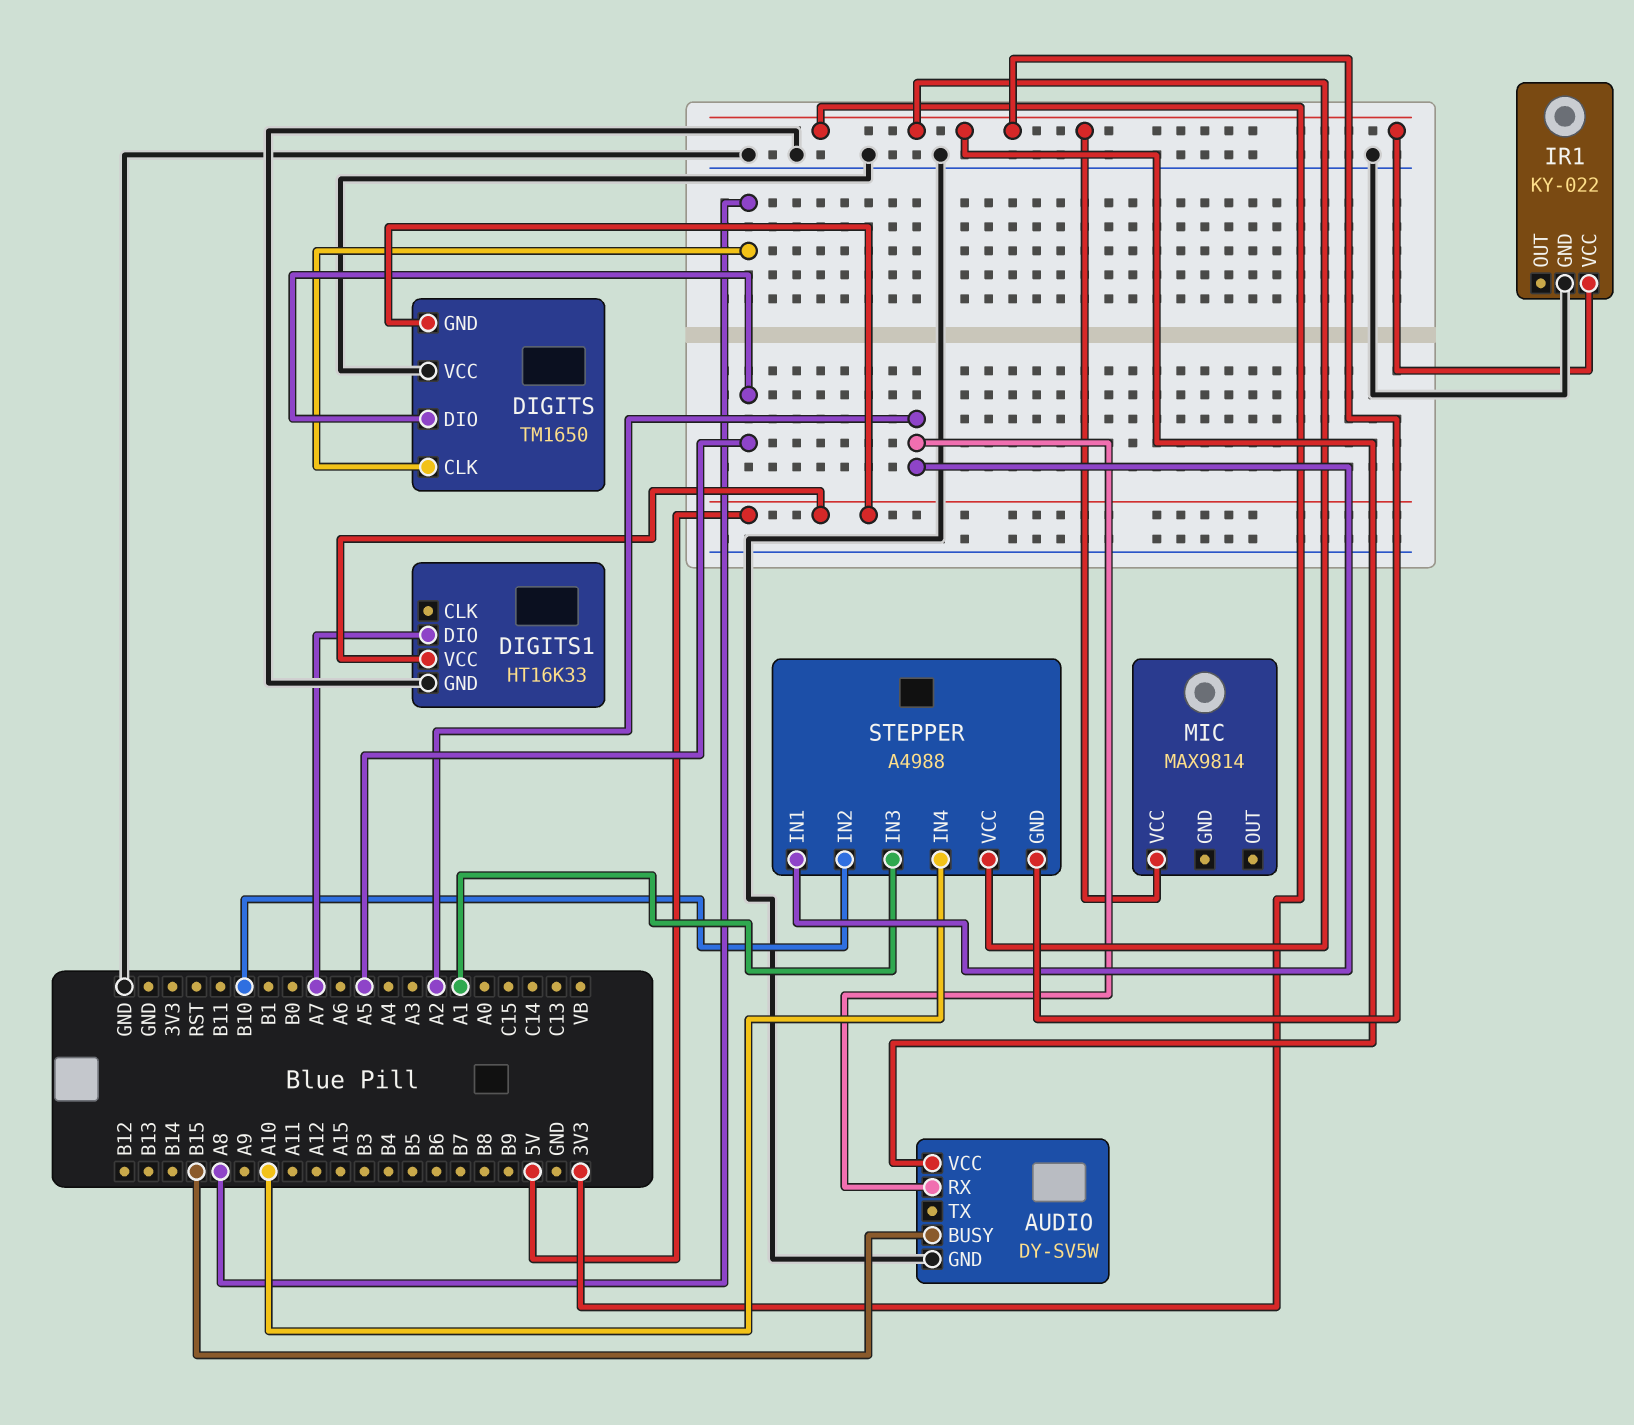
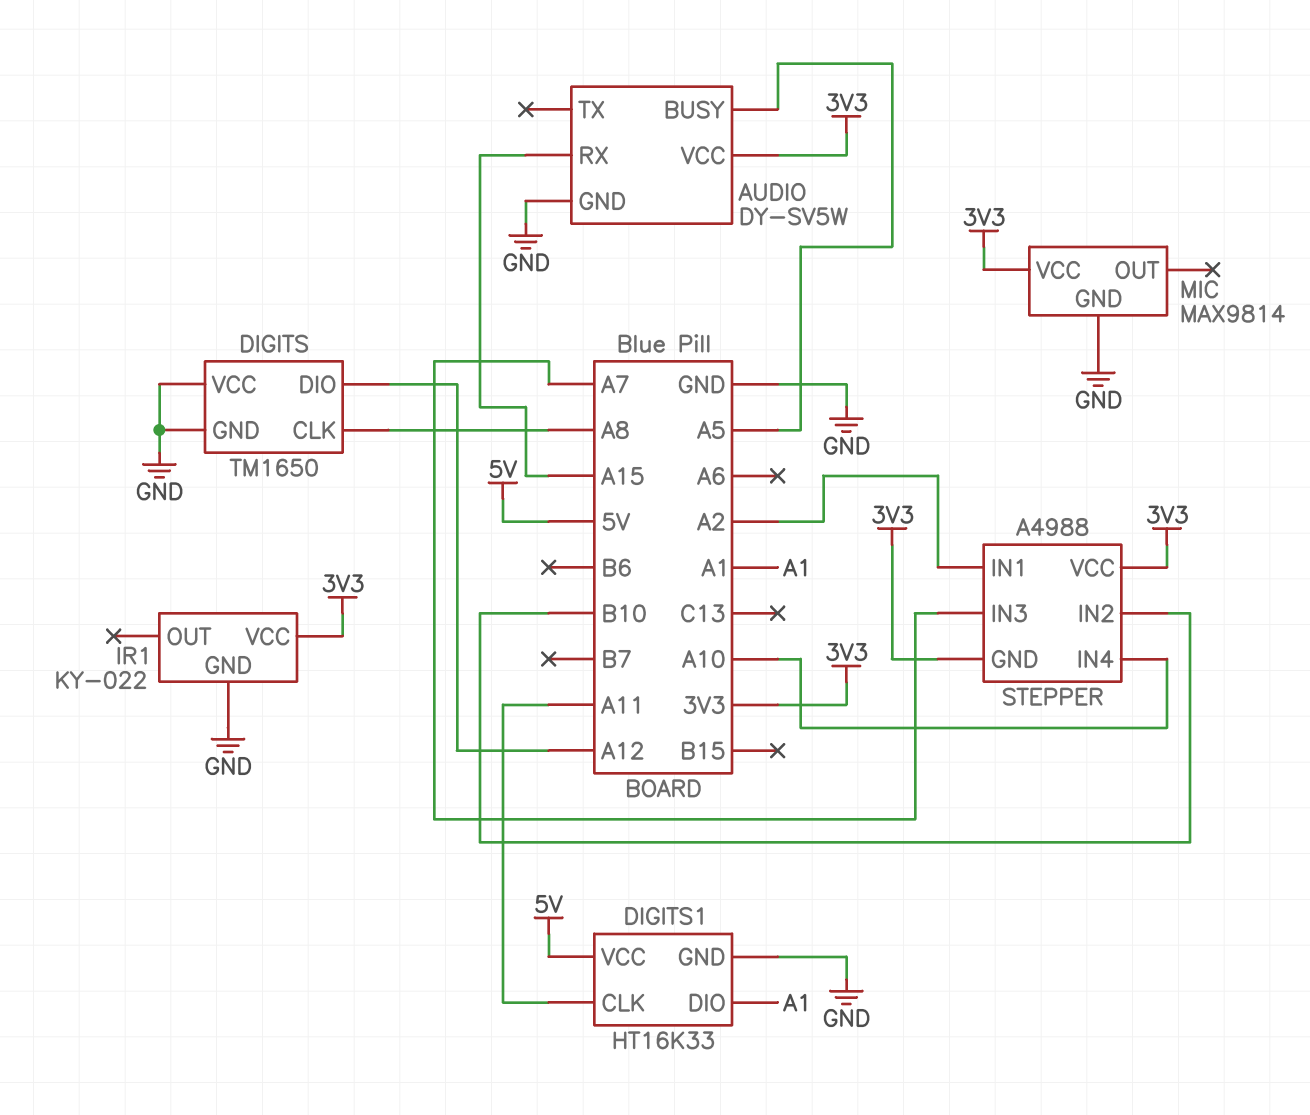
AUDIO pin BUSY: B15 -> A5
AUDIO pin RX: A2 -> A15
DIGITS pin DIO: A5 -> A12
DIGITS pin GND: 5V -> GND
DIGITS1 pin CLK: none -> A11
DIGITS1 pin DIO: A7 -> A1
MIC pin GND: none -> GND
STEPPER pin IN3: A1 -> A7

